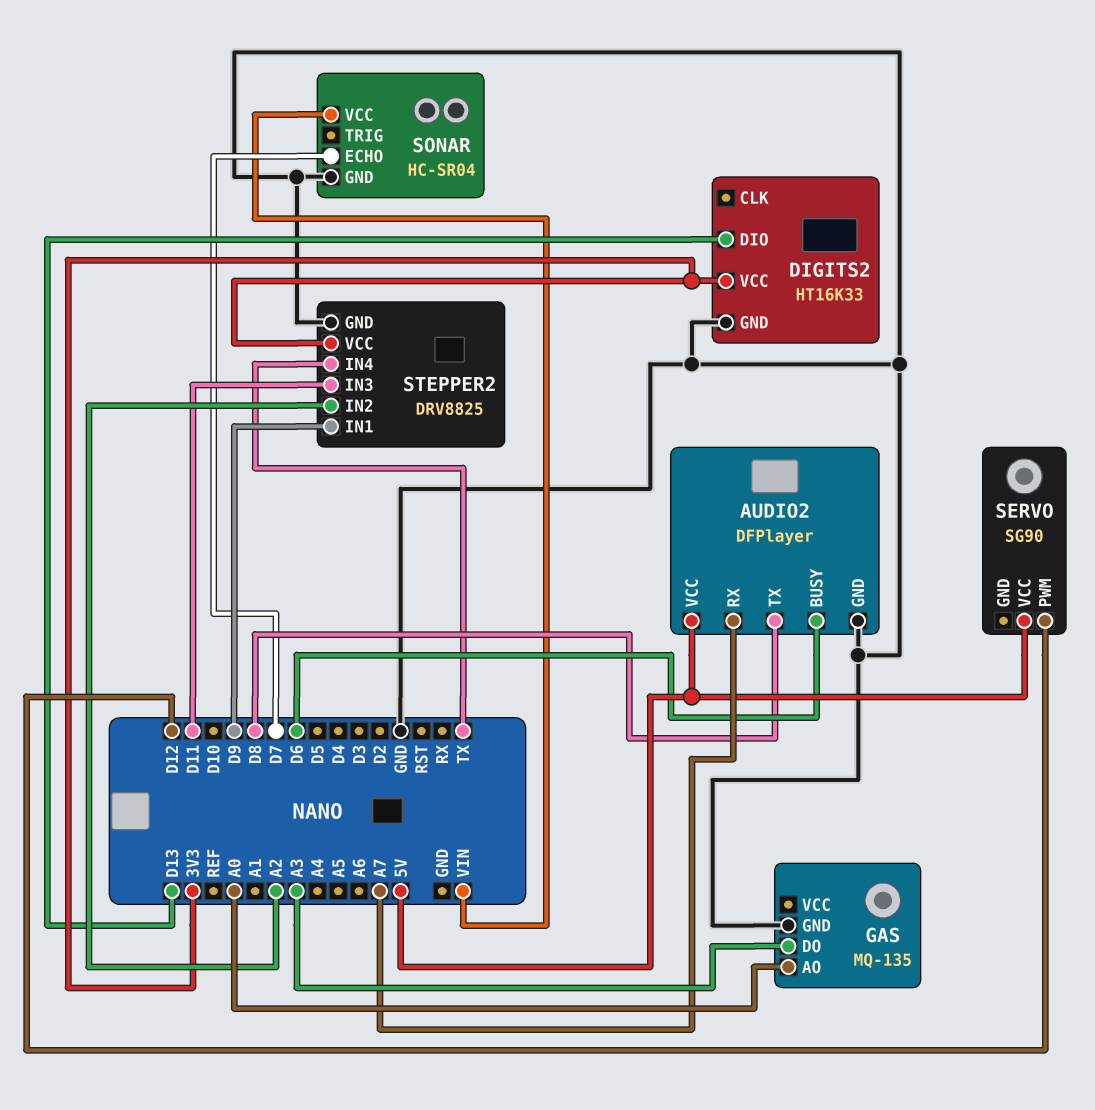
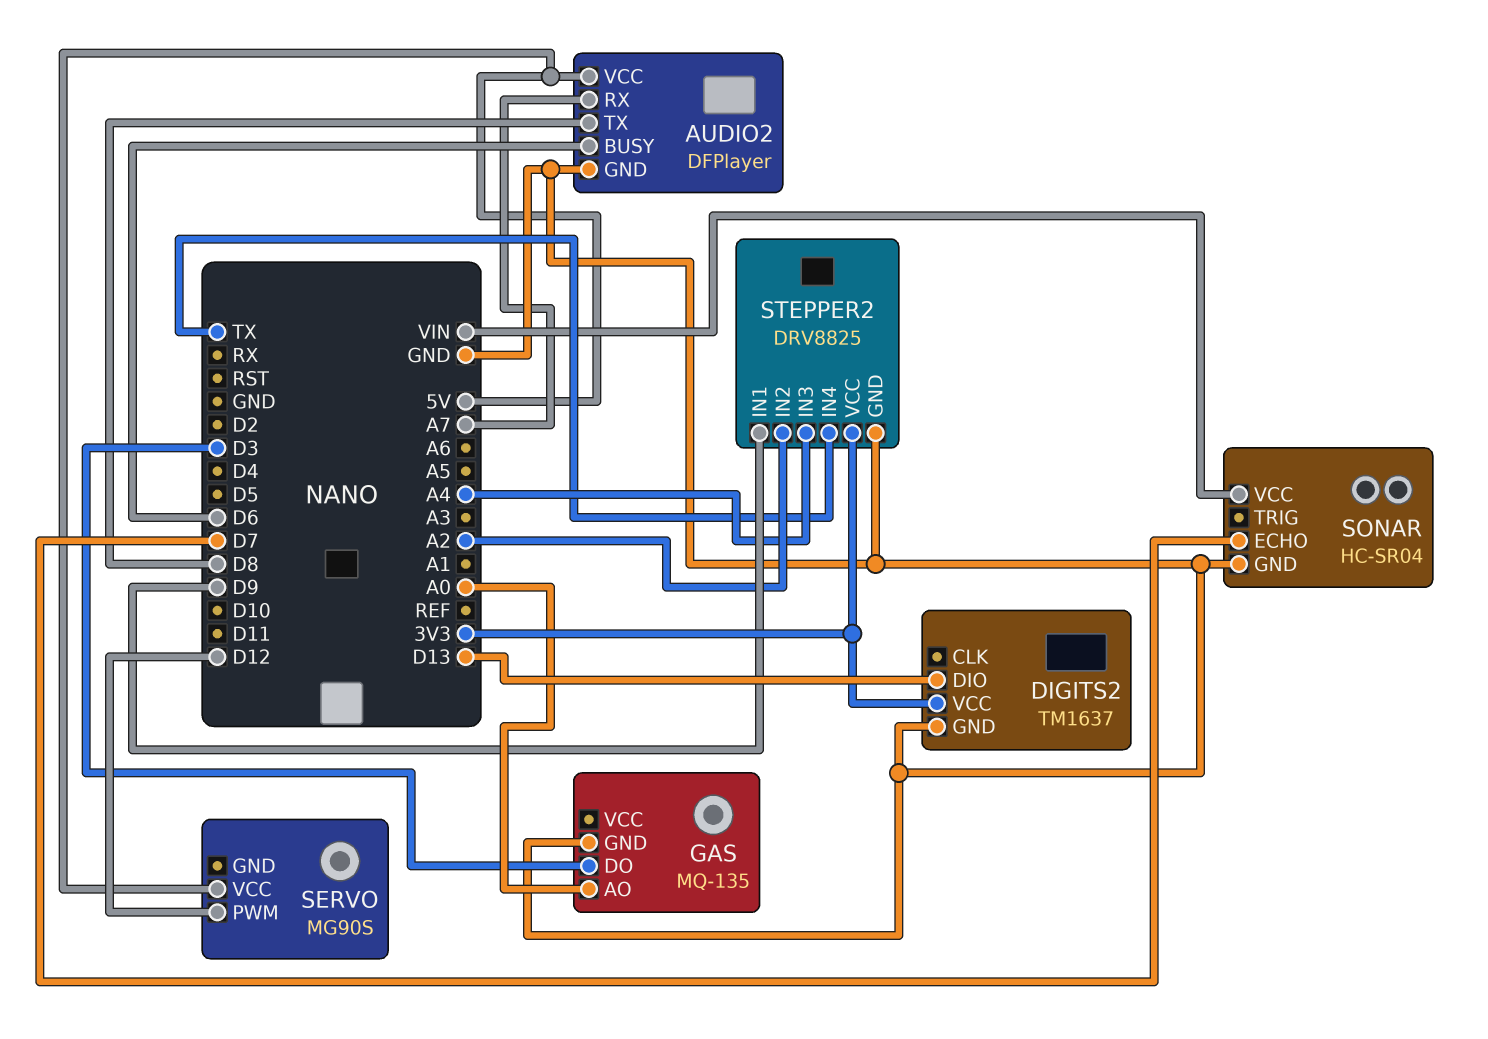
DIGITS2: HT16K33 -> TM1637
GAS pin DO: A3 -> D3
SERVO: SG90 -> MG90S
STEPPER2 pin IN3: D11 -> A4

